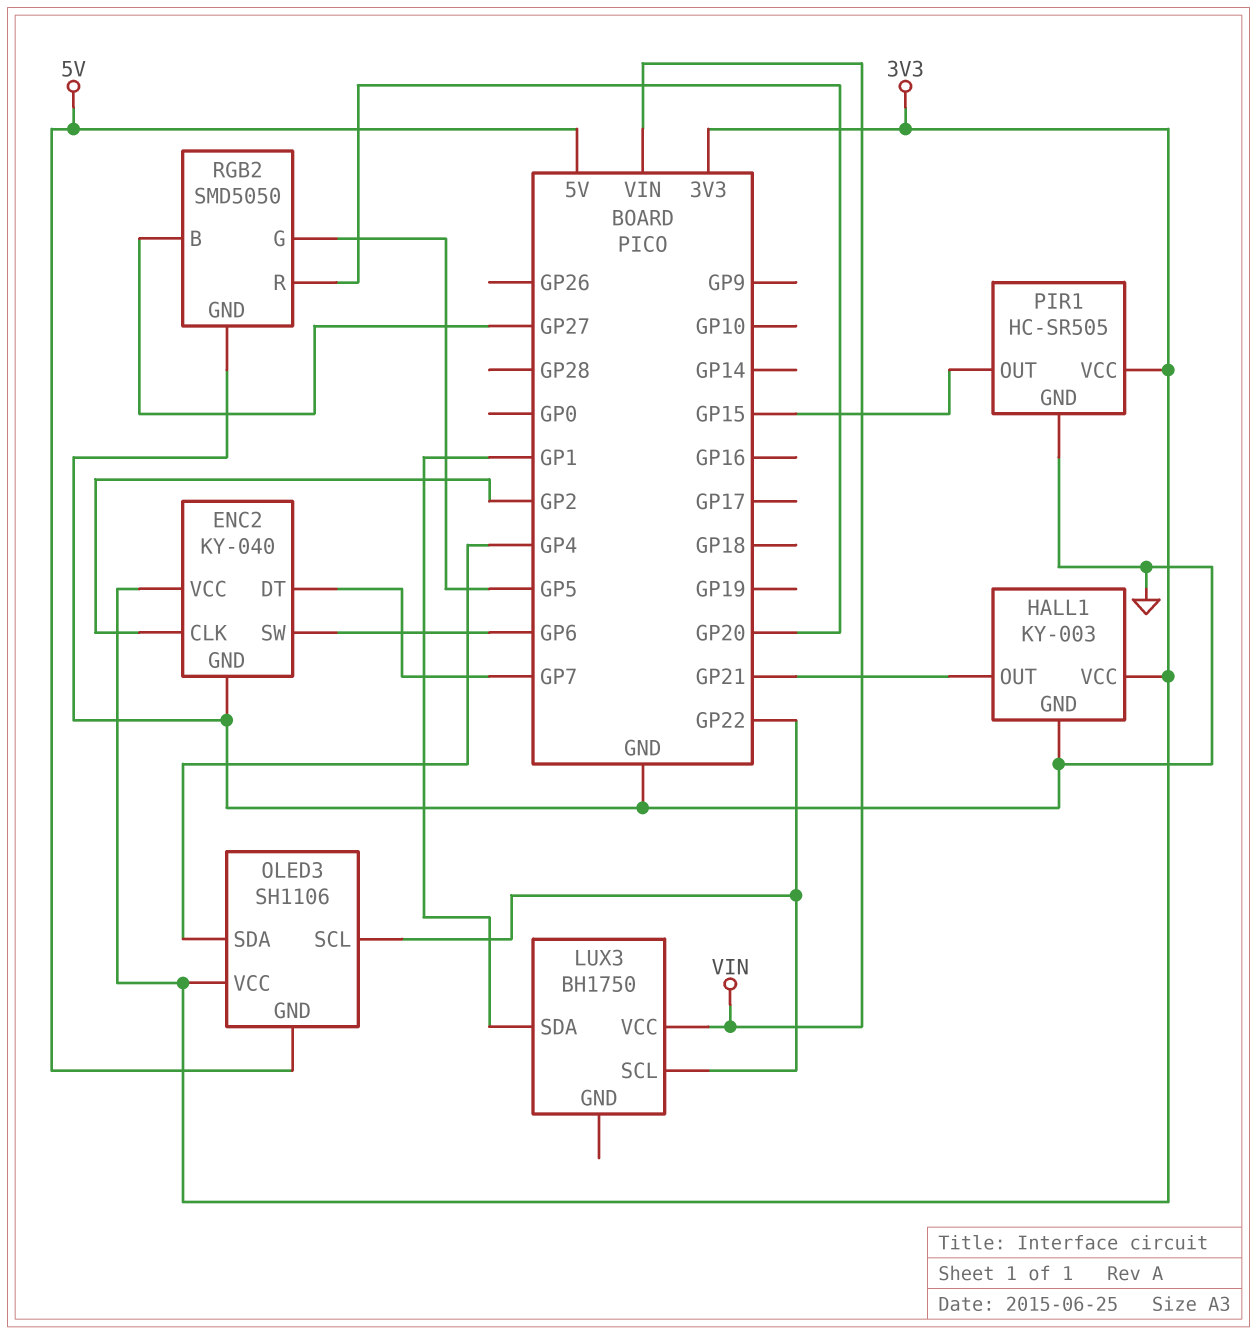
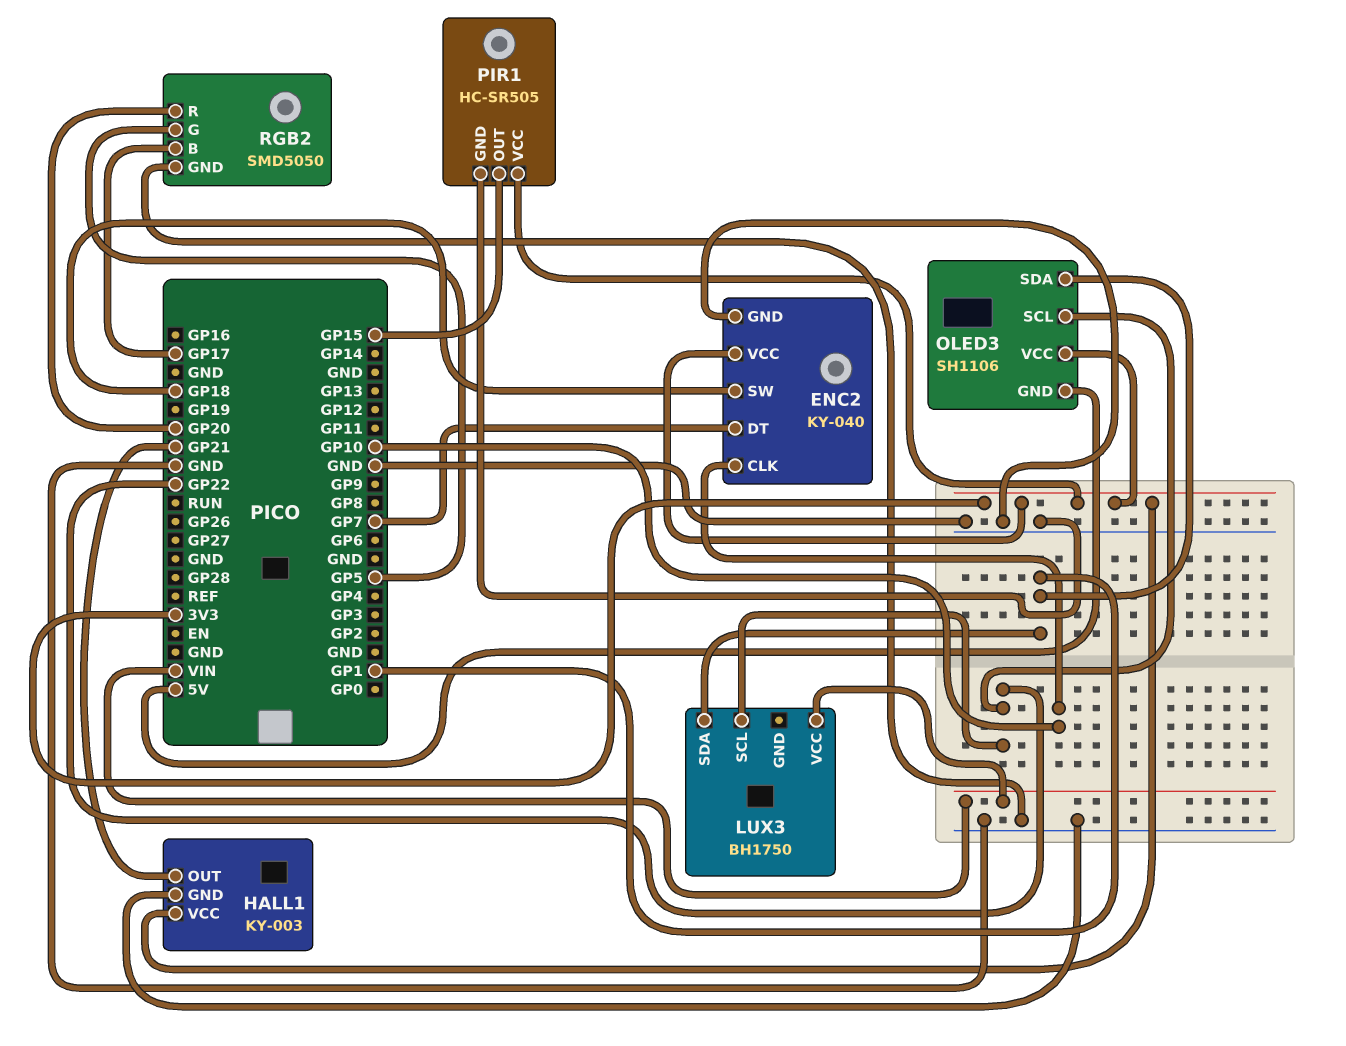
ENC2 pin CLK: GP2 -> GP10
ENC2 pin SW: GP6 -> GP18
OLED3 pin SDA: GP4 -> GP1
RGB2 pin B: GP27 -> GP17

